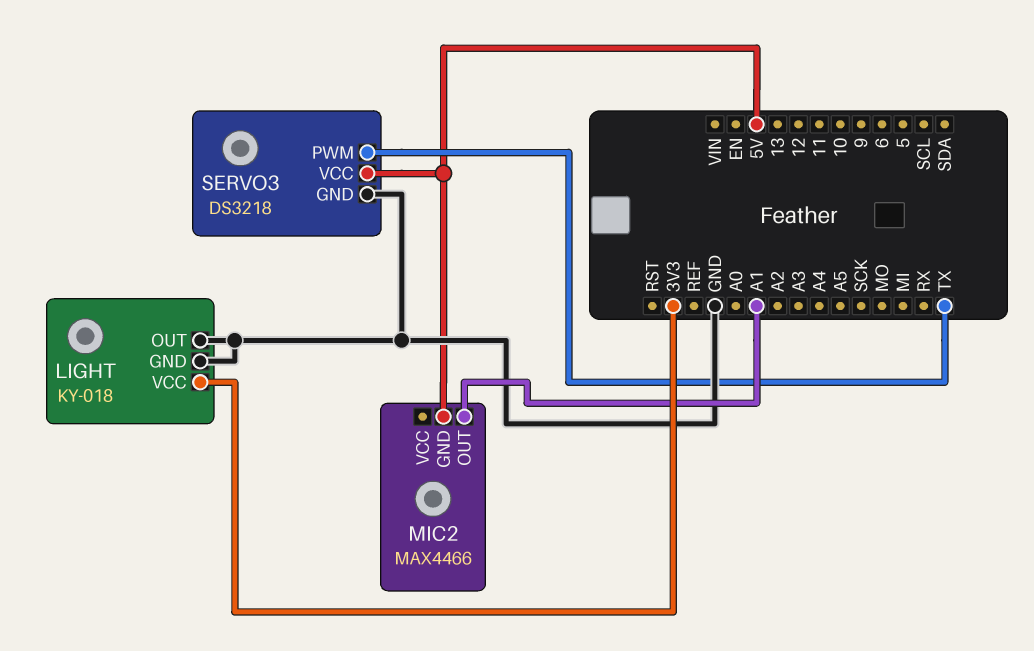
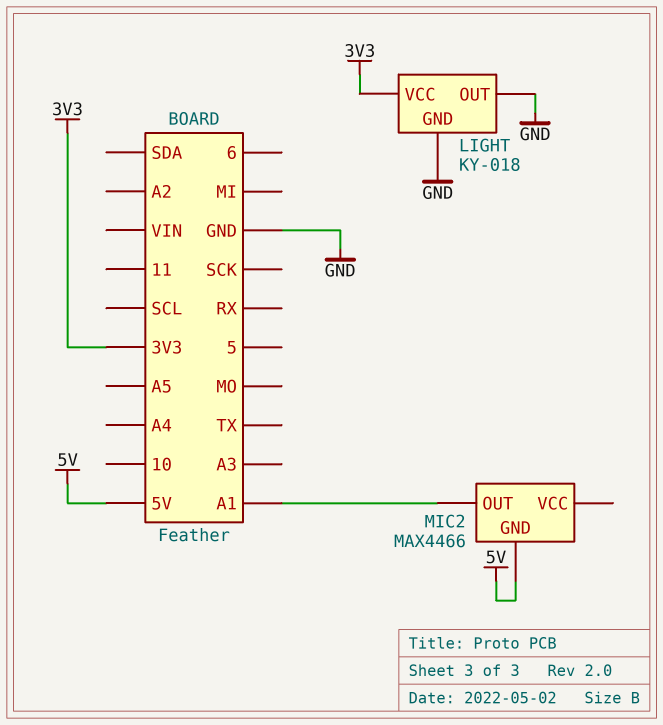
SERVO3: DS3218 -> none
SERVO3 pin GND: GND -> none
SERVO3 pin PWM: TX -> none
SERVO3 pin VCC: 5V -> none

